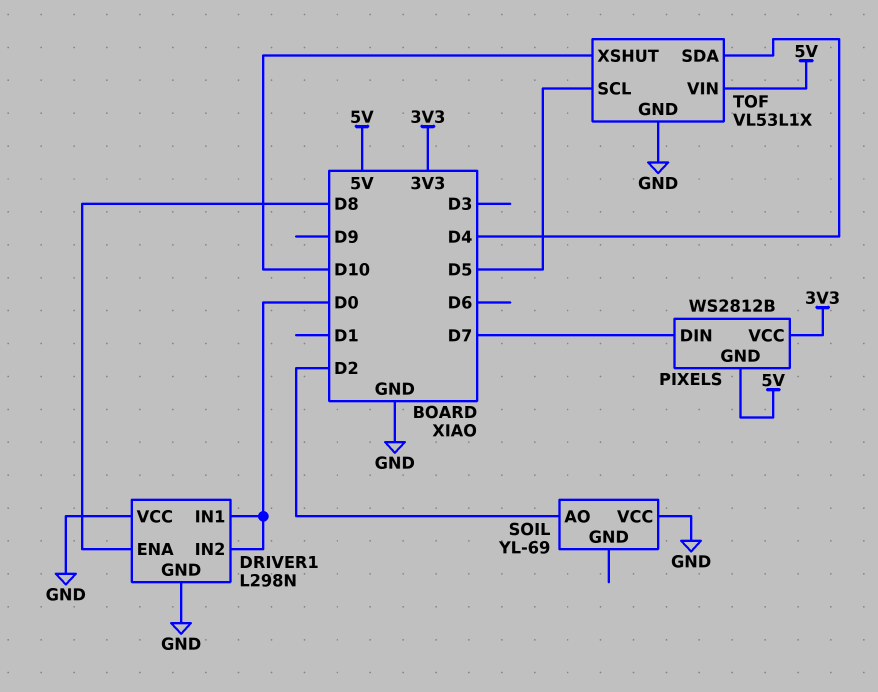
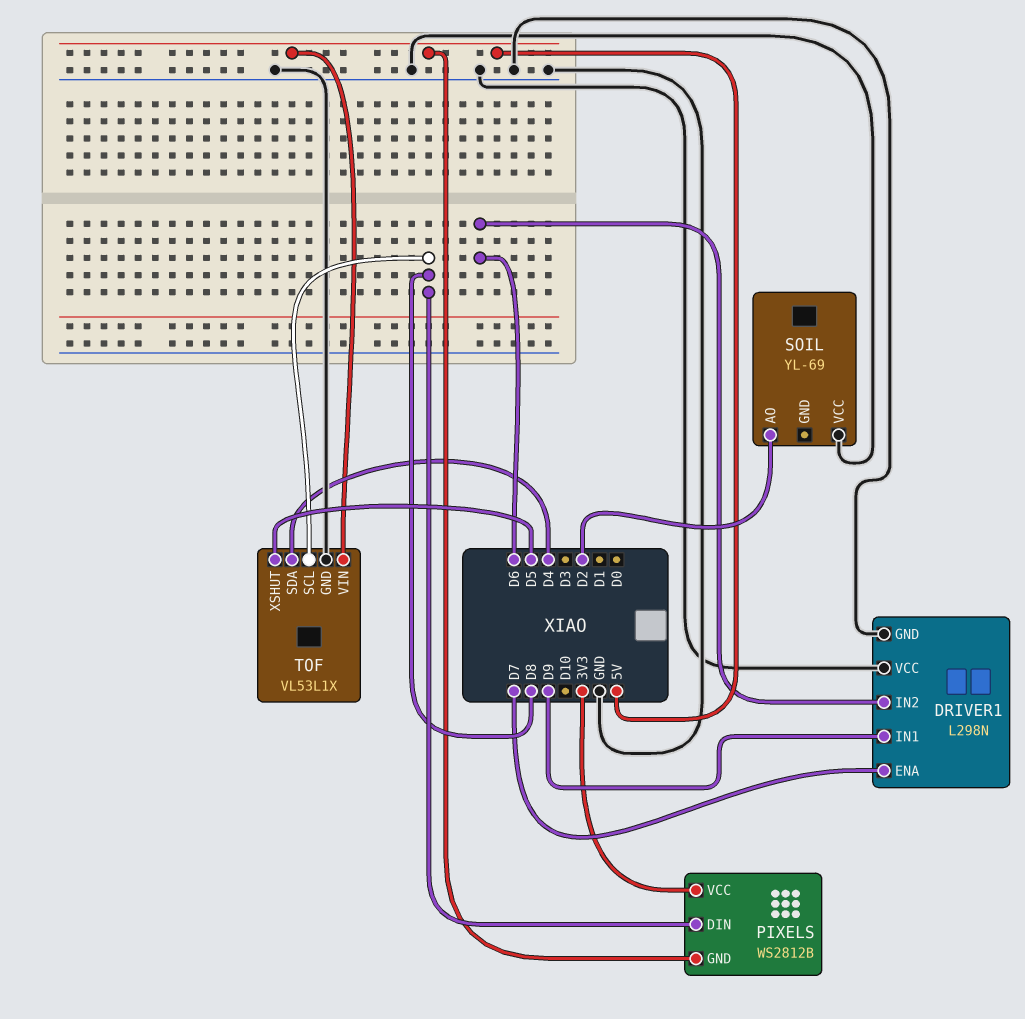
DRIVER1 pin ENA: D8 -> D7
DRIVER1 pin IN1: D0 -> D9
DRIVER1 pin IN2: D0 -> D6
PIXELS pin DIN: D7 -> D8
TOF pin SCL: D5 -> D8
TOF pin XSHUT: D10 -> D5

